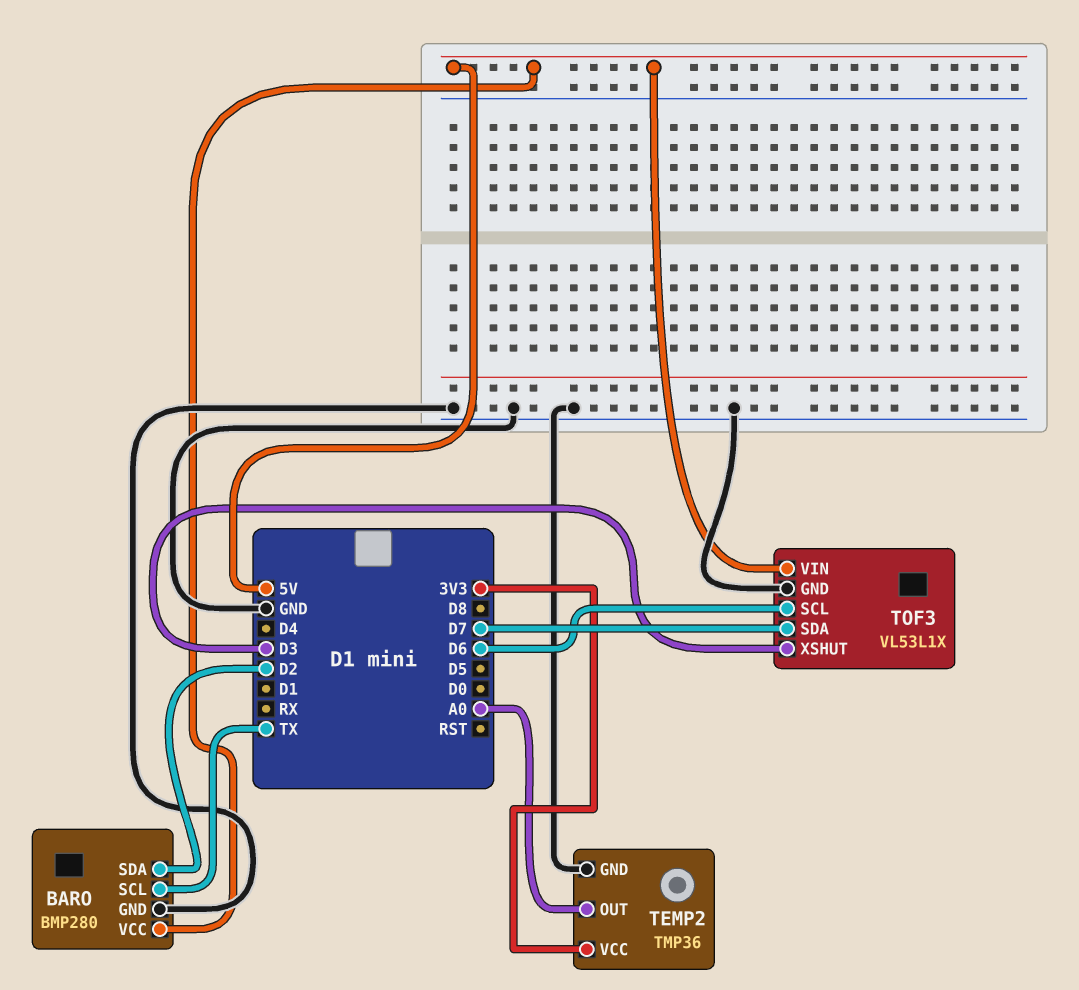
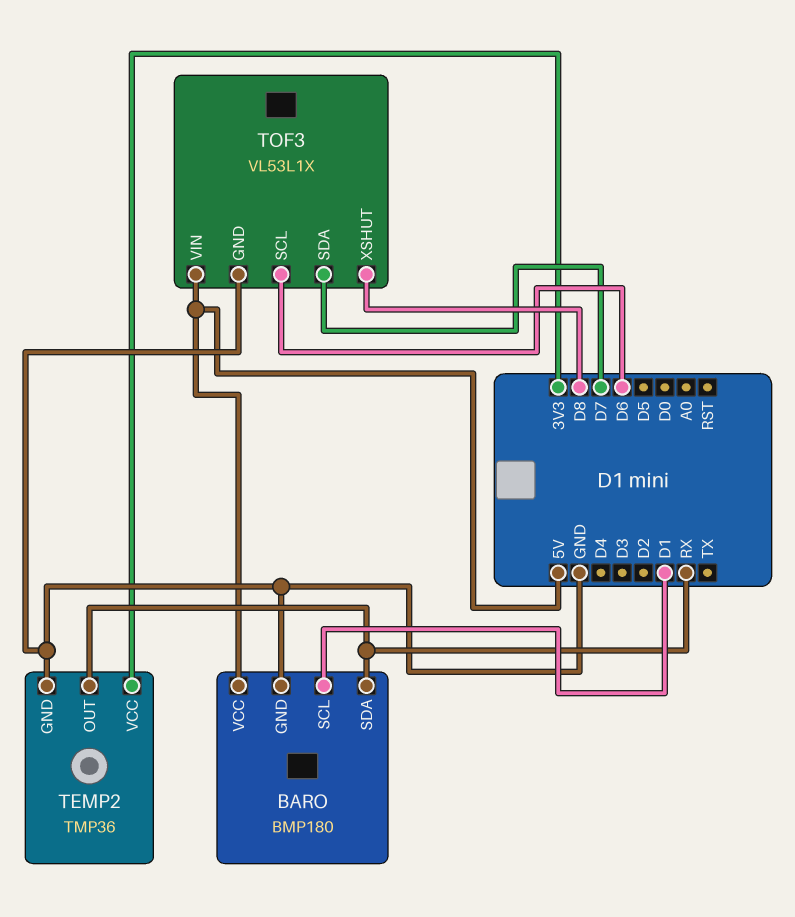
BARO: BMP280 -> BMP180
BARO pin SCL: TX -> D1
BARO pin SDA: D2 -> RX
TEMP2 pin OUT: A0 -> RX
TOF3 pin XSHUT: D3 -> D8

